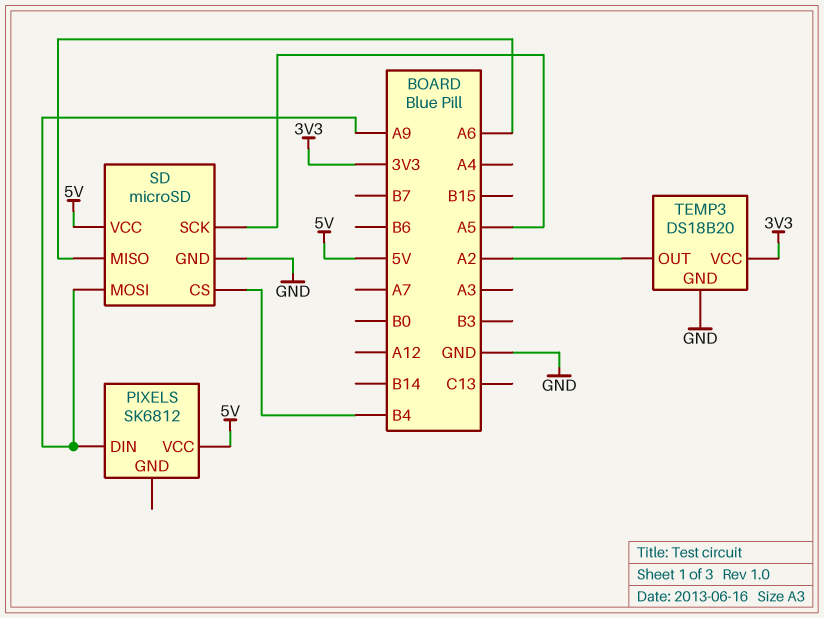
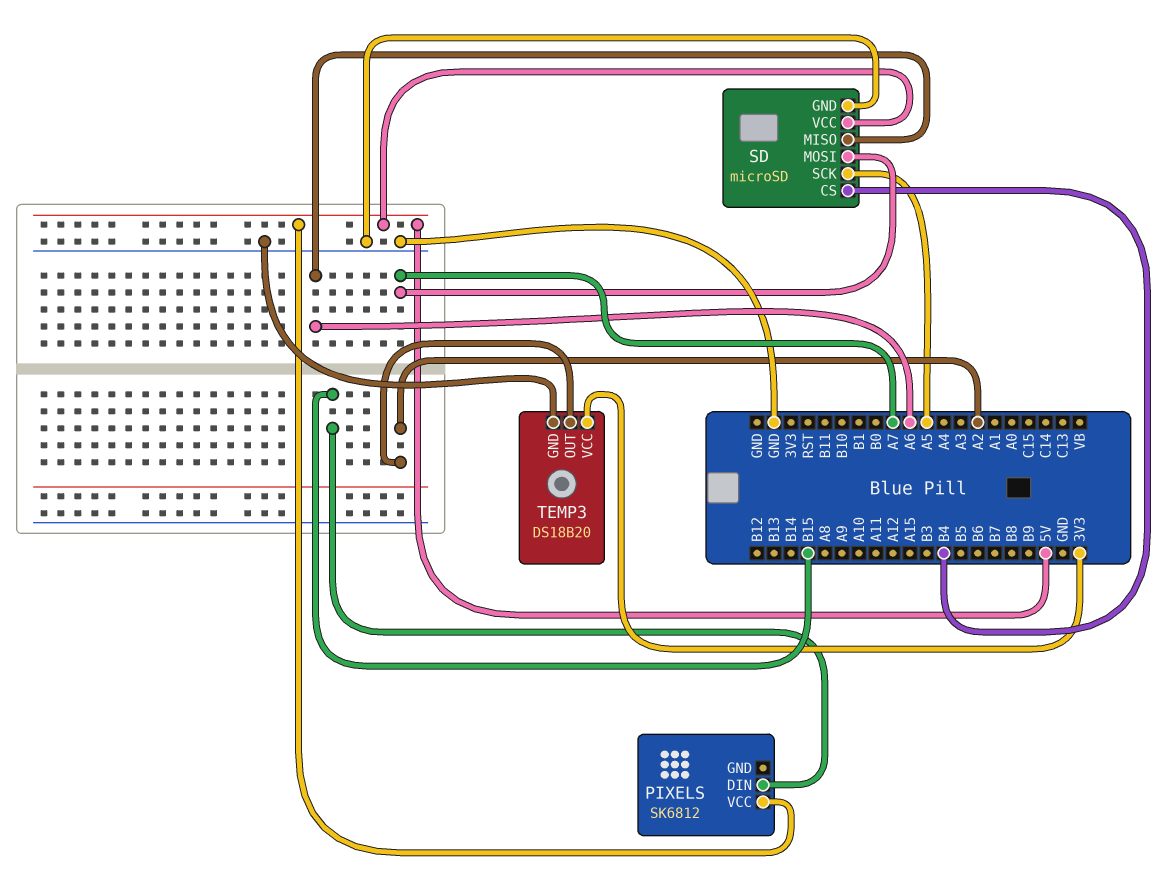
PIXELS pin DIN: A9 -> B15
SD pin MOSI: A9 -> A7

